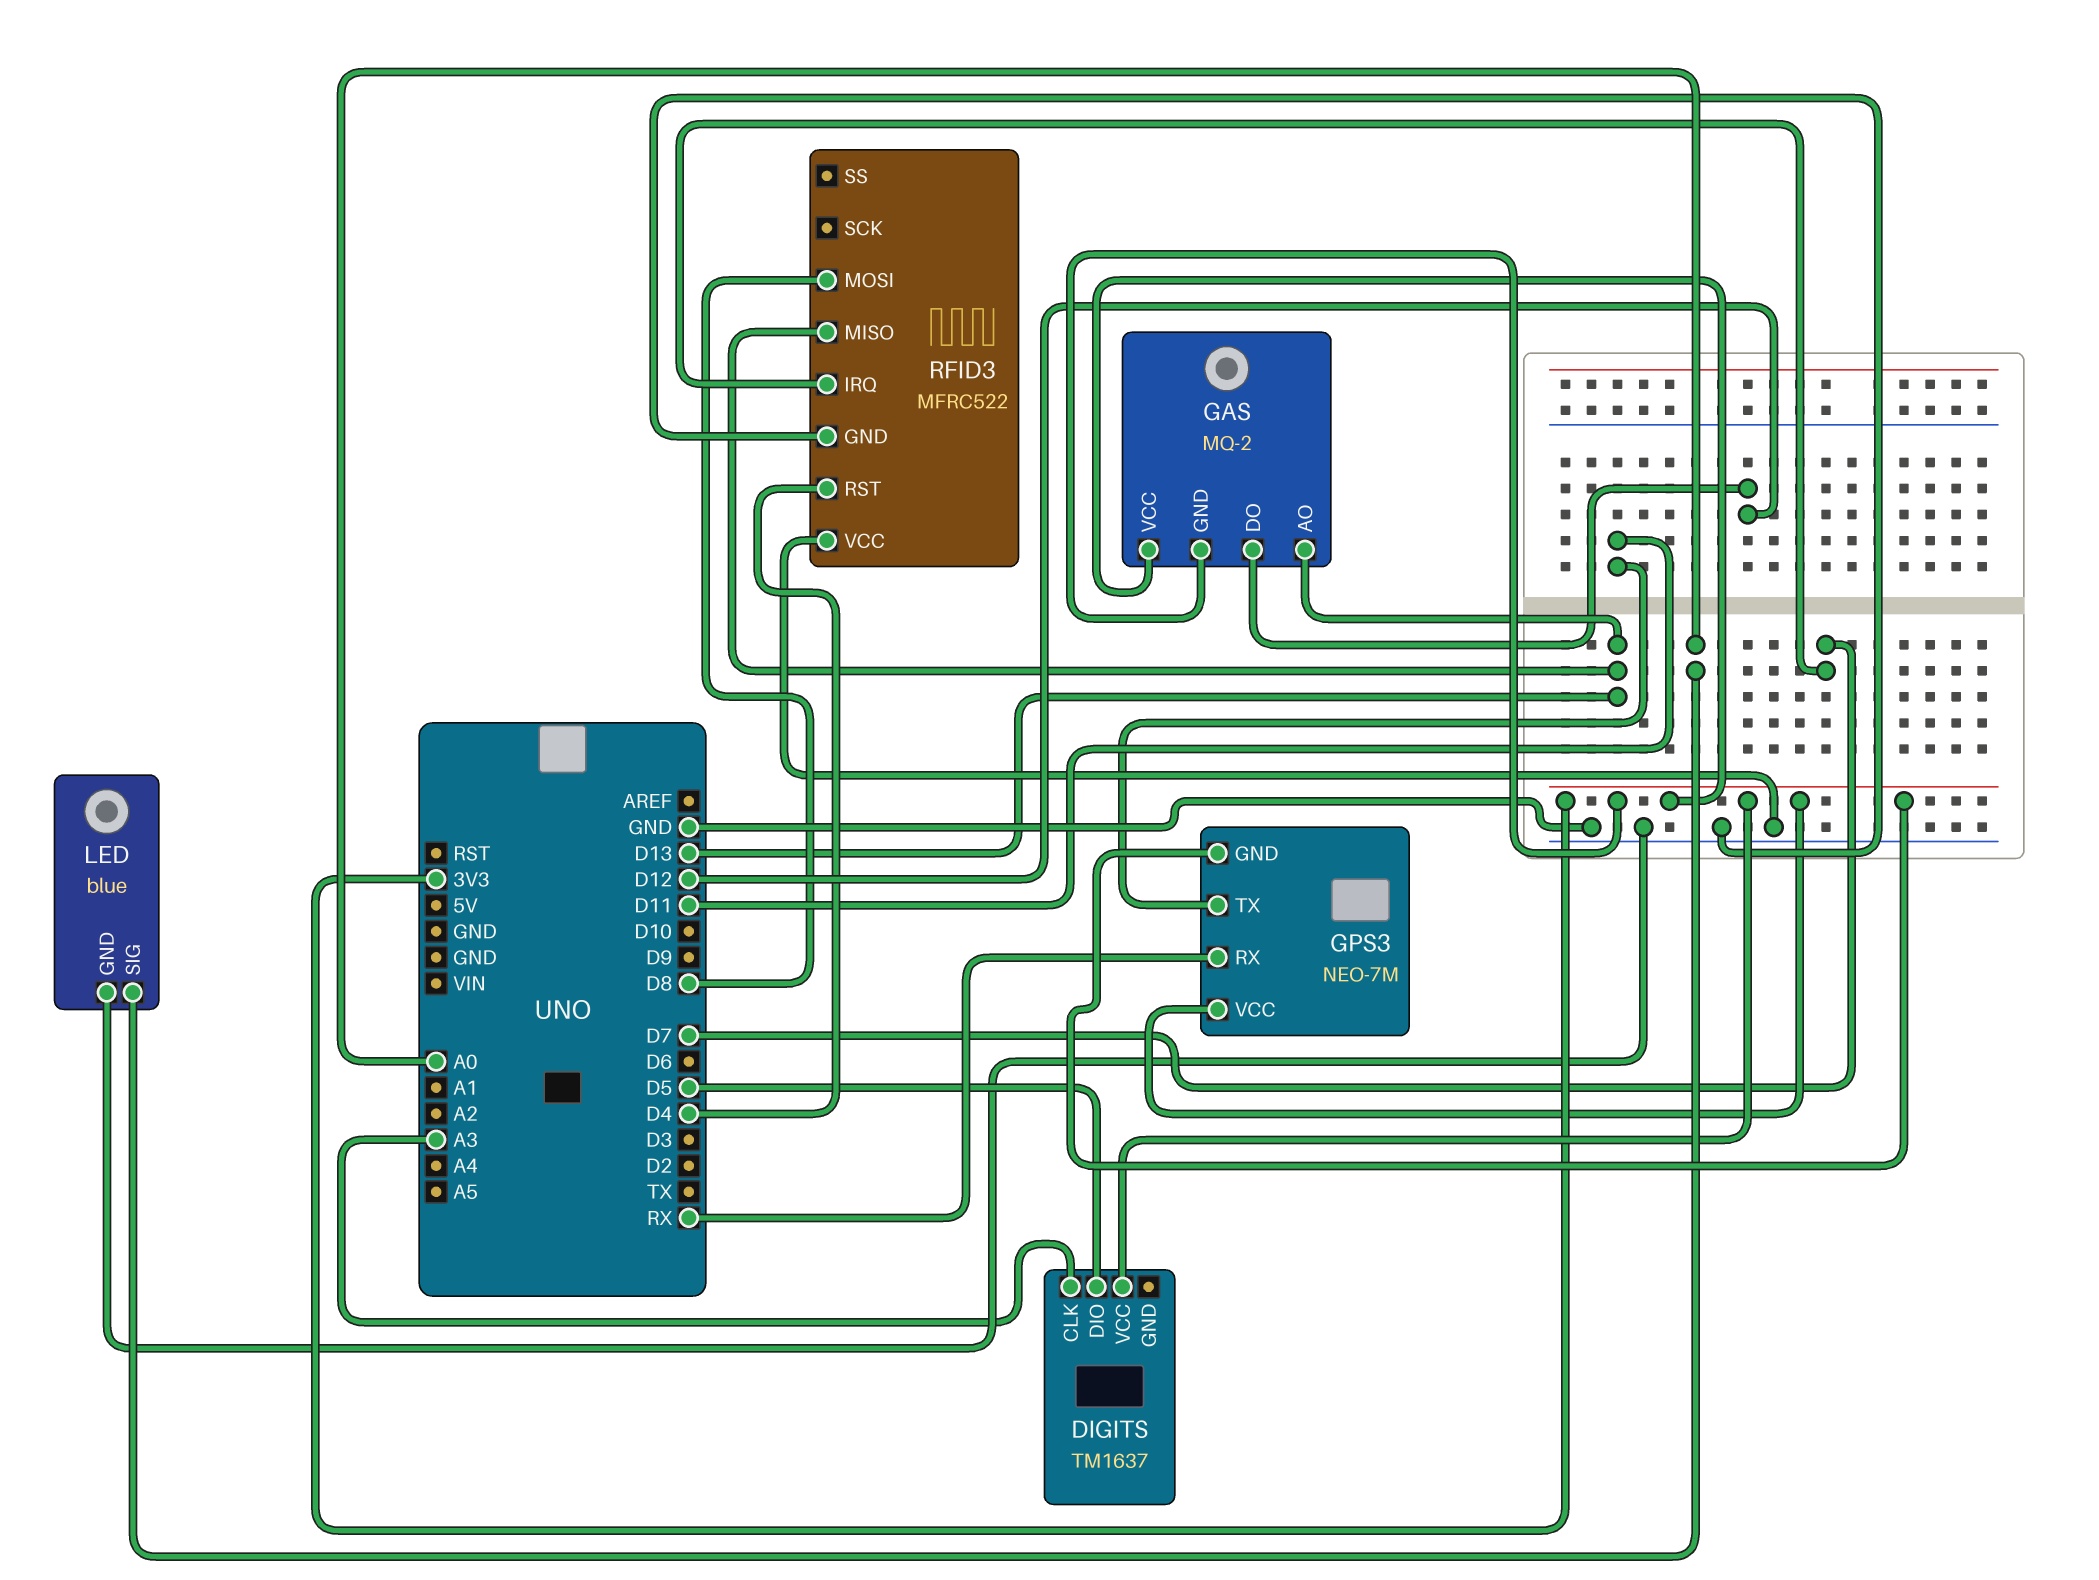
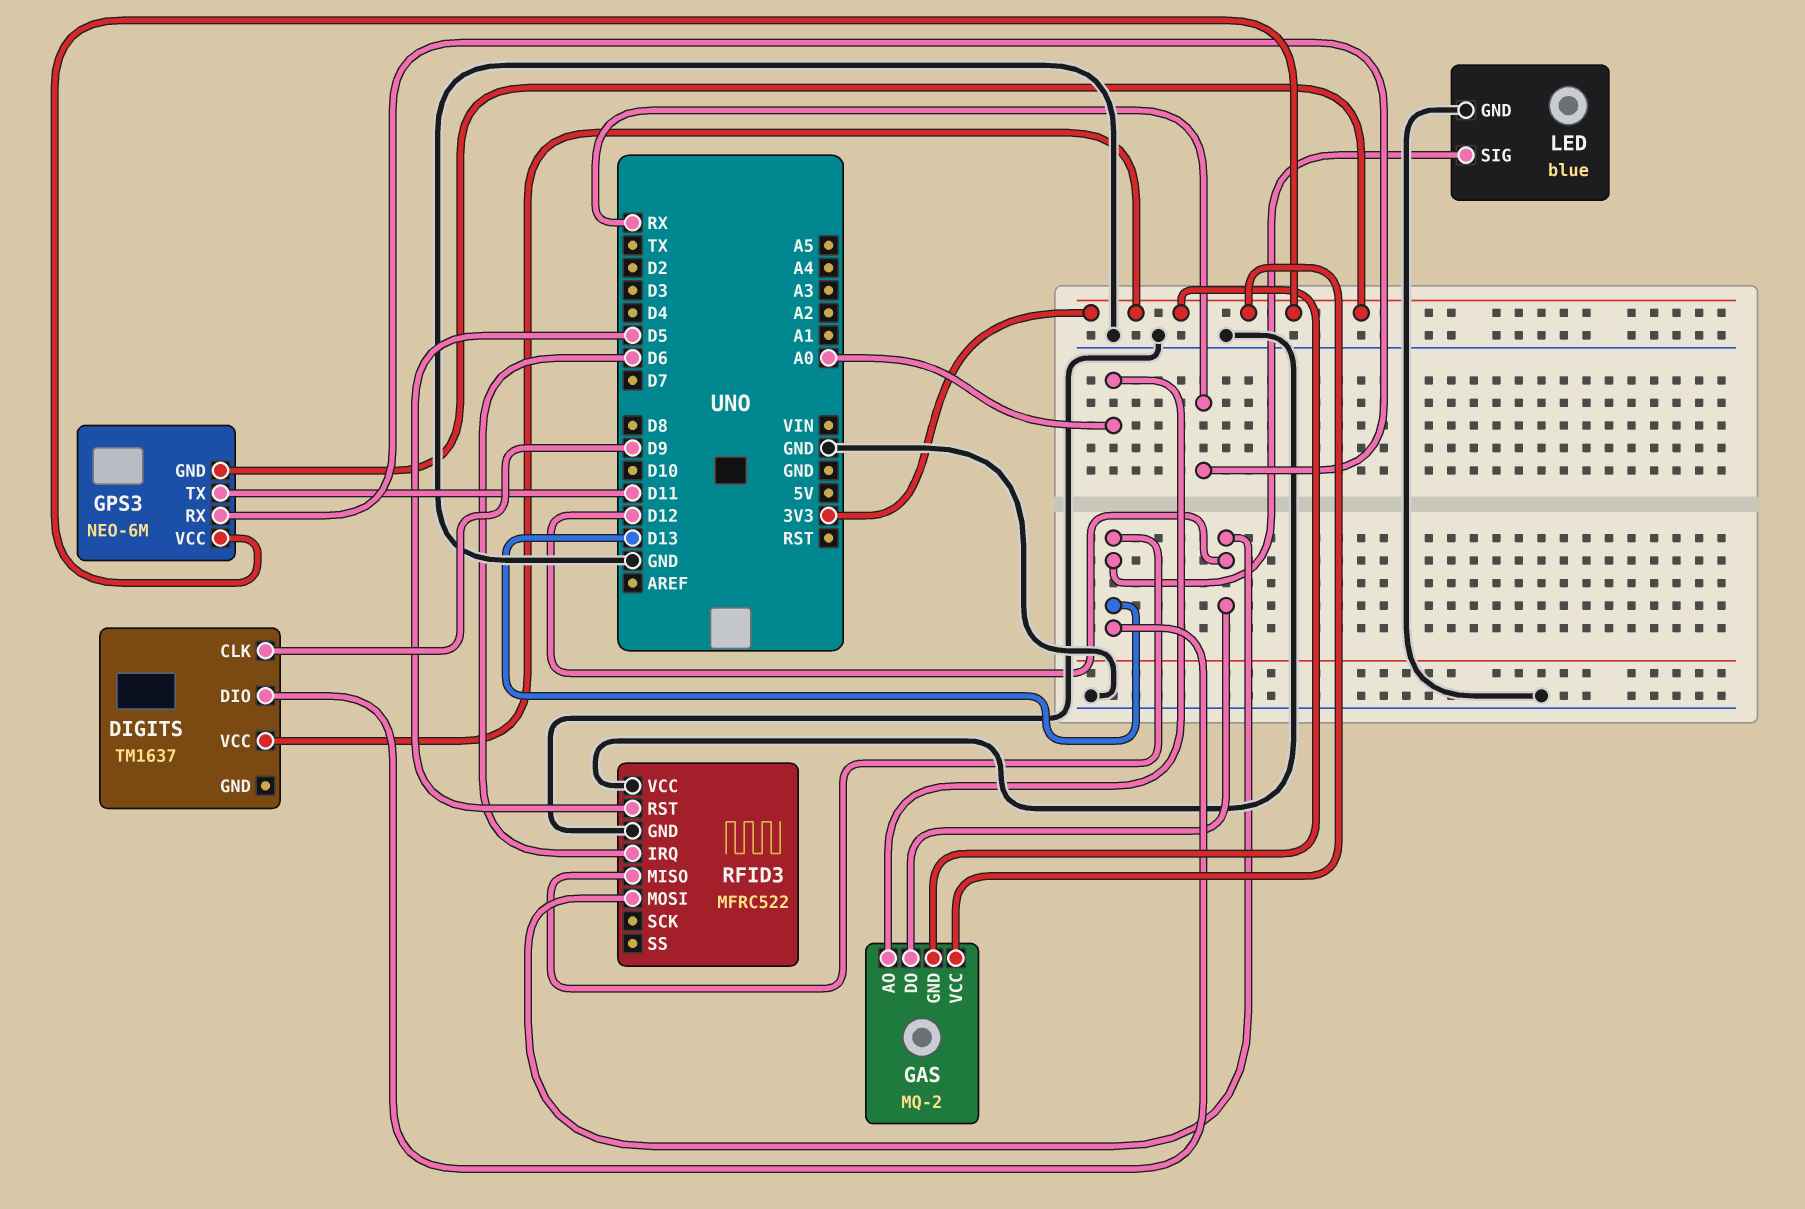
DIGITS pin CLK: A3 -> D9
DIGITS pin DIO: D5 -> D13
GAS pin AO: D13 -> A0
GPS3: NEO-7M -> NEO-6M
LED pin SIG: A0 -> D13
RFID3 pin IRQ: D7 -> D6
RFID3 pin MOSI: D8 -> D12
RFID3 pin RST: D4 -> D5

